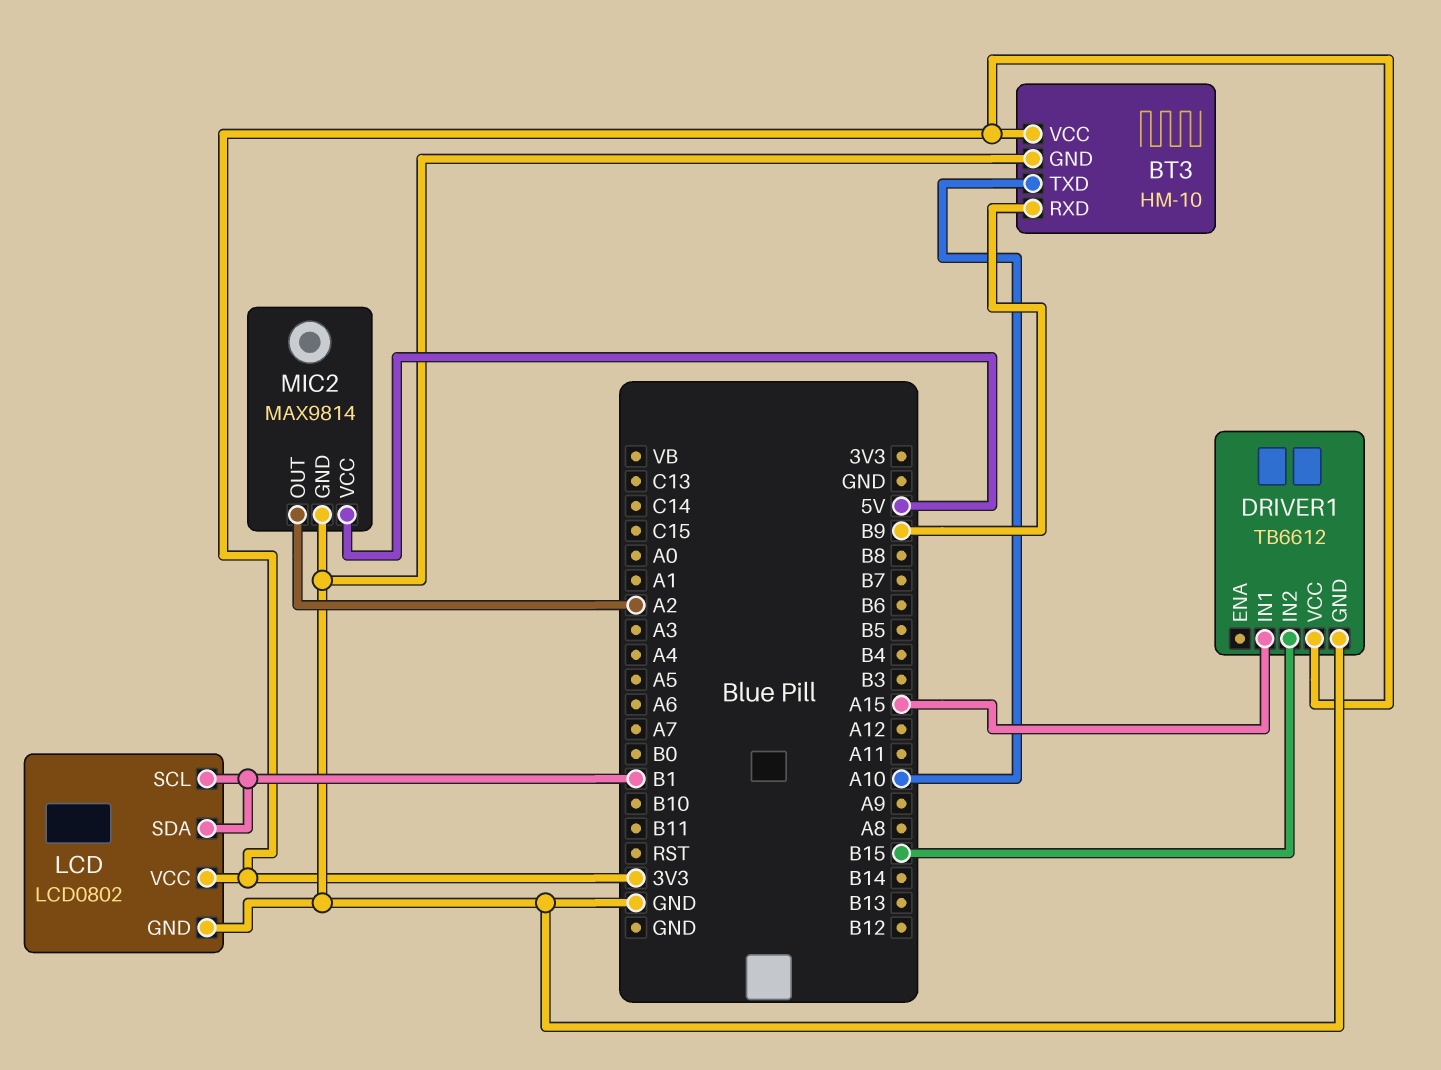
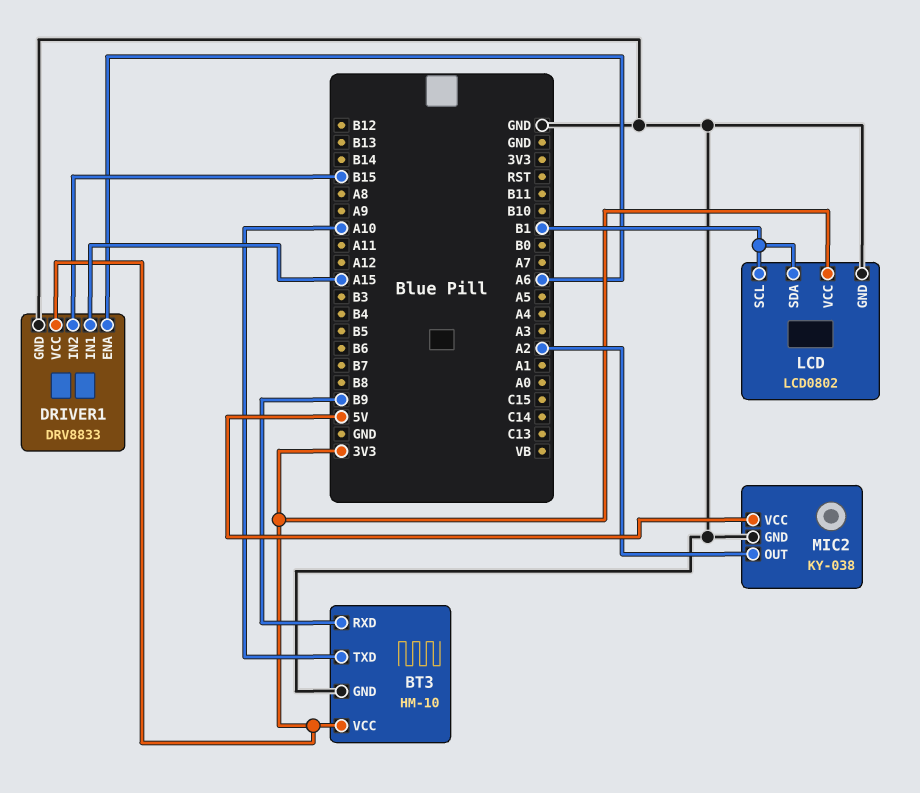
DRIVER1: TB6612 -> DRV8833
DRIVER1 pin ENA: none -> A6
MIC2: MAX9814 -> KY-038

